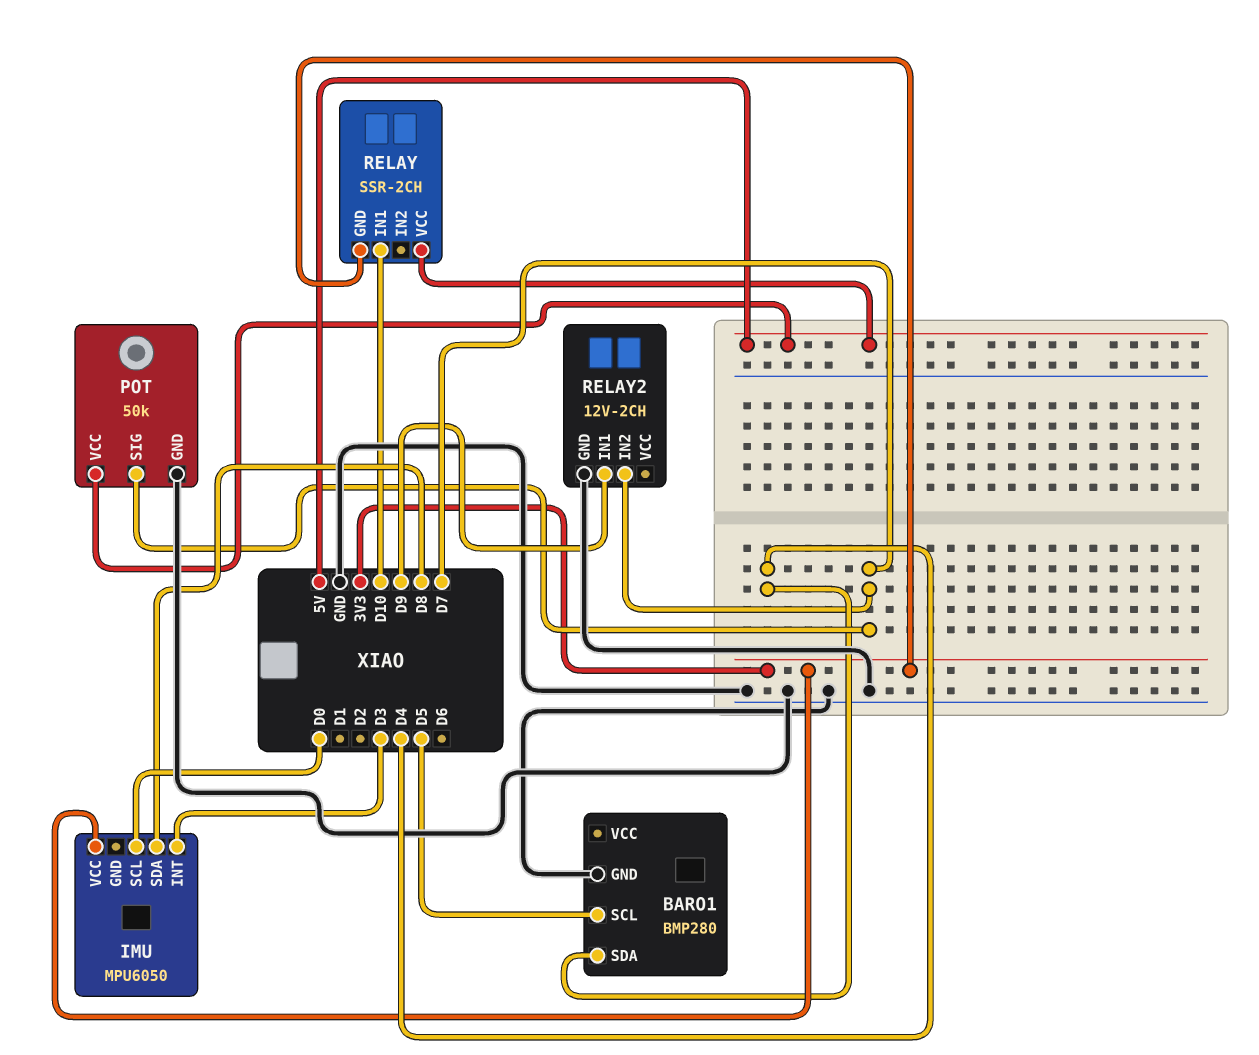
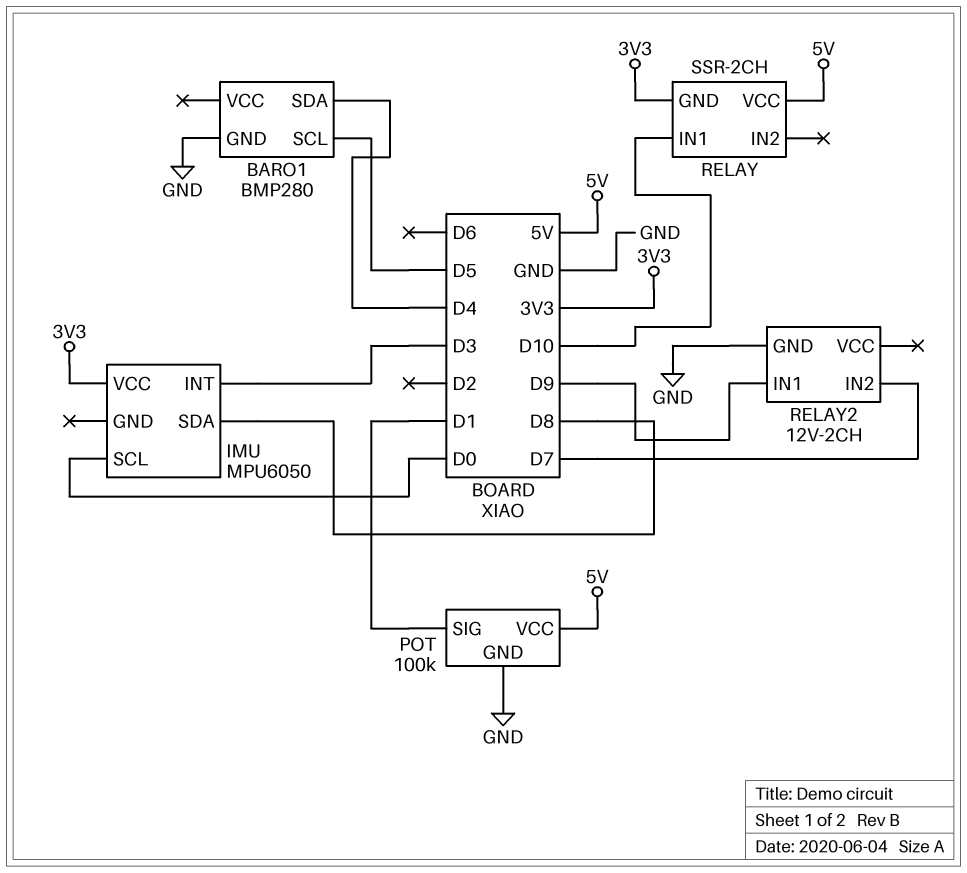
POT: 50k -> 100k
POT pin SIG: D7 -> D1

